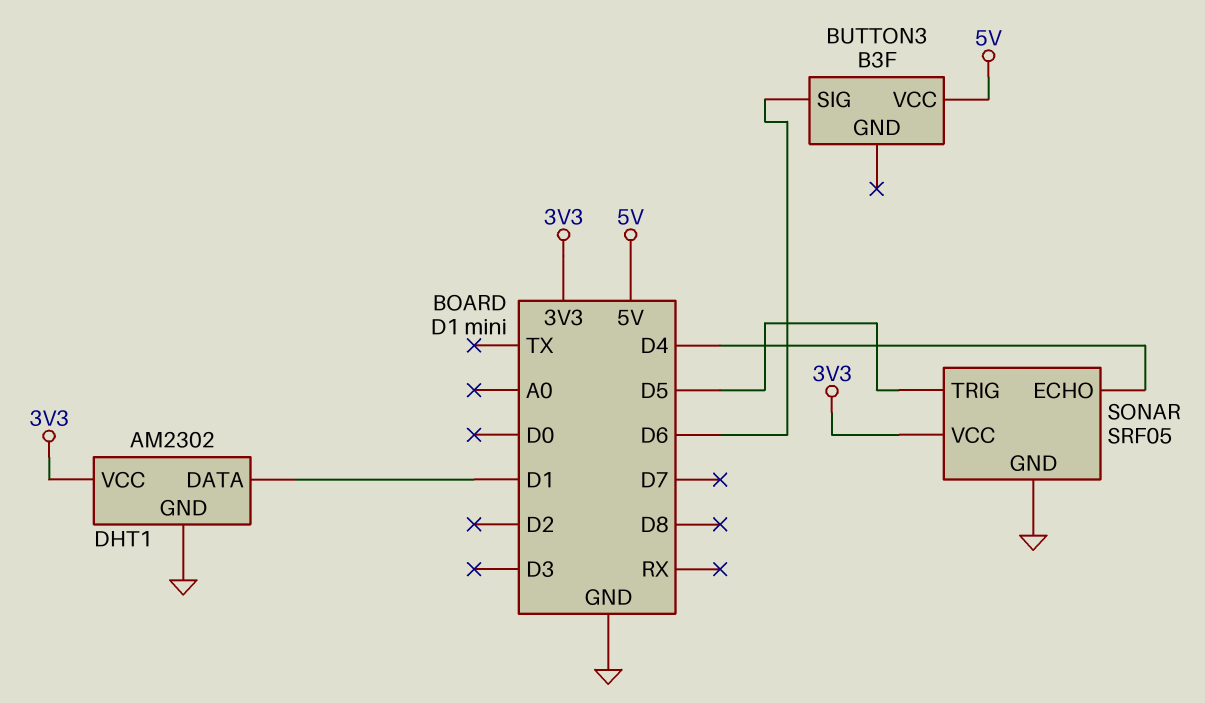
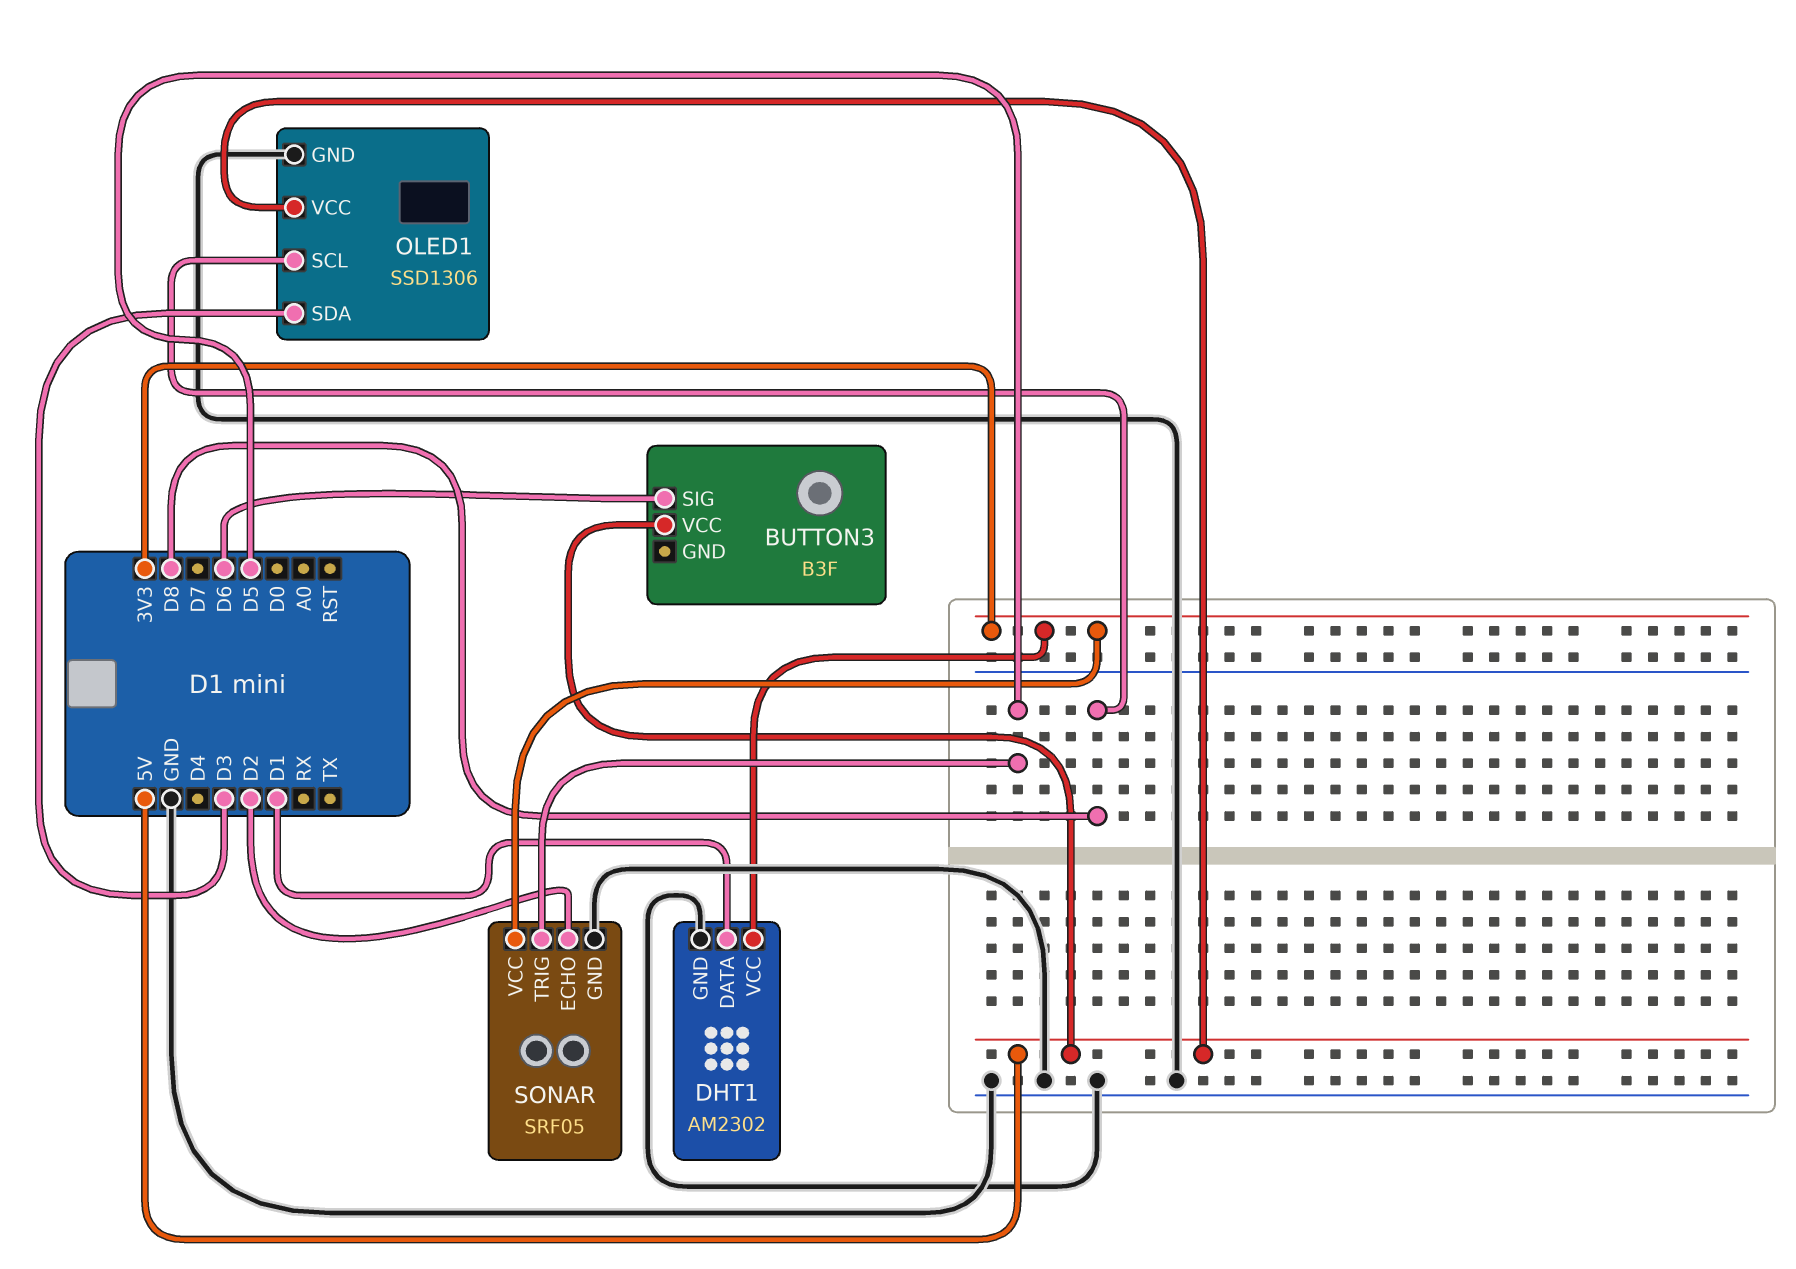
OLED1: none -> SSD1306
OLED1 pin GND: none -> GND
OLED1 pin SCL: none -> D8
OLED1 pin SDA: none -> D3
OLED1 pin VCC: none -> 5V
SONAR pin ECHO: D4 -> D2

